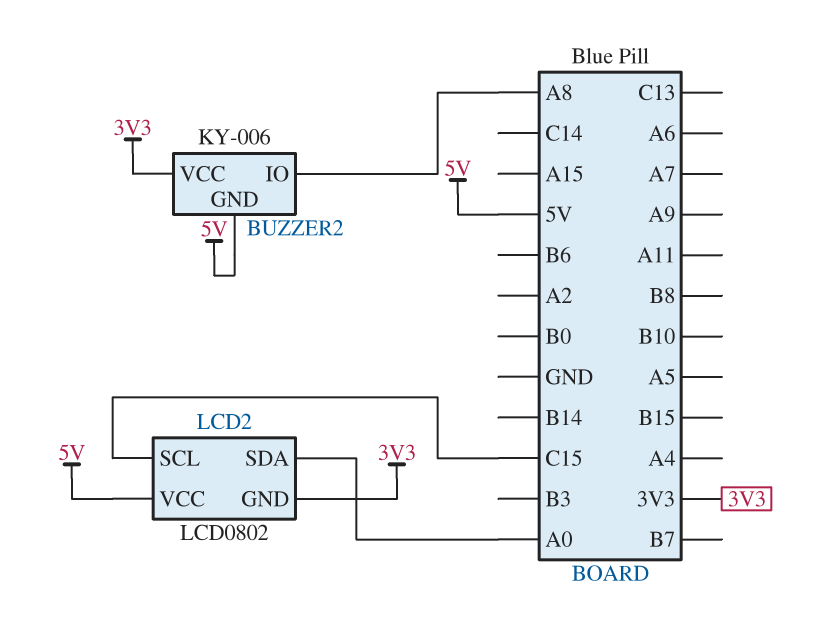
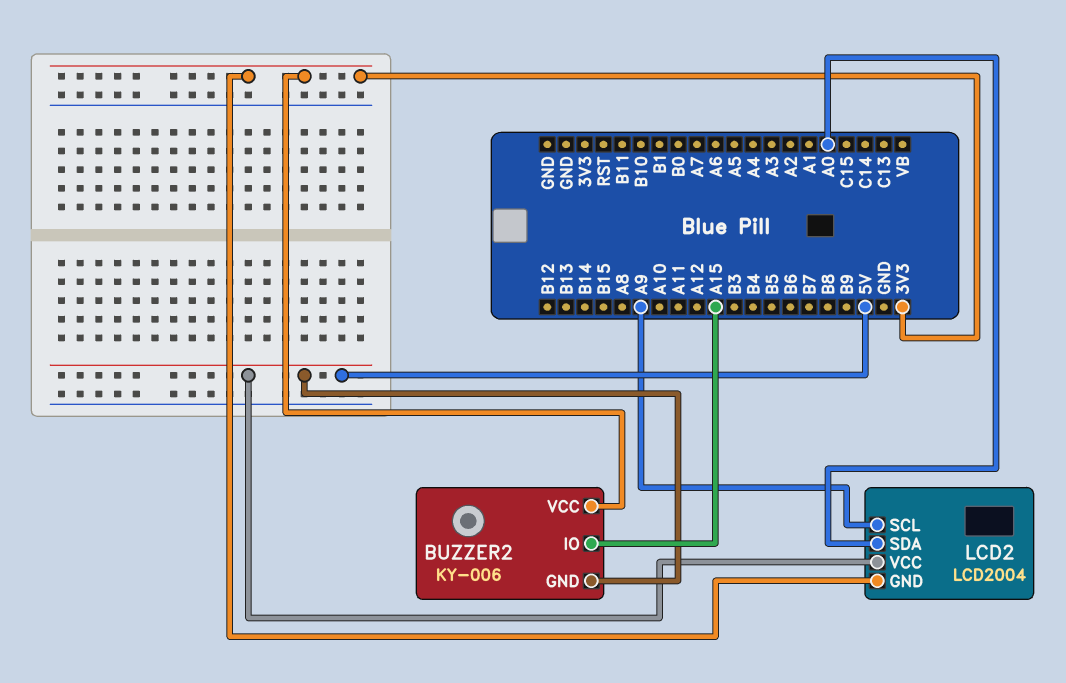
BUZZER2 pin IO: A8 -> A15
LCD2: LCD0802 -> LCD2004
LCD2 pin SCL: C15 -> A9

